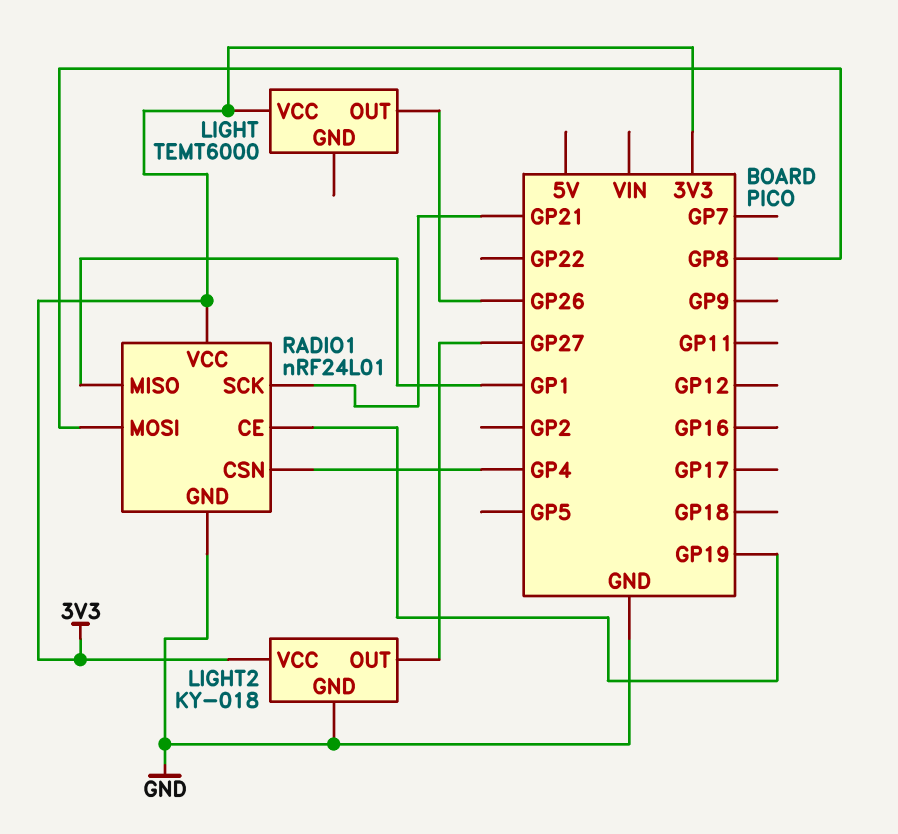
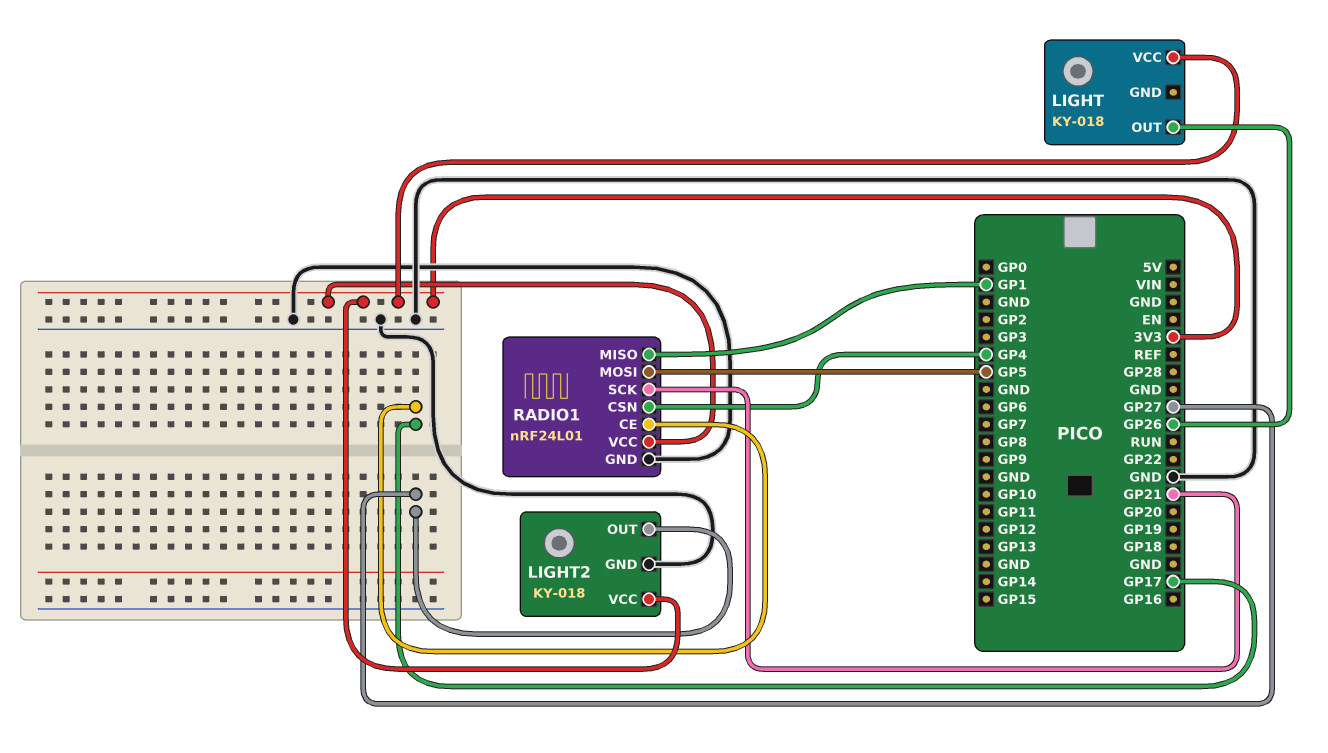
LIGHT: TEMT6000 -> KY-018
RADIO1 pin CE: GP19 -> GP17
RADIO1 pin MOSI: GP8 -> GP5

